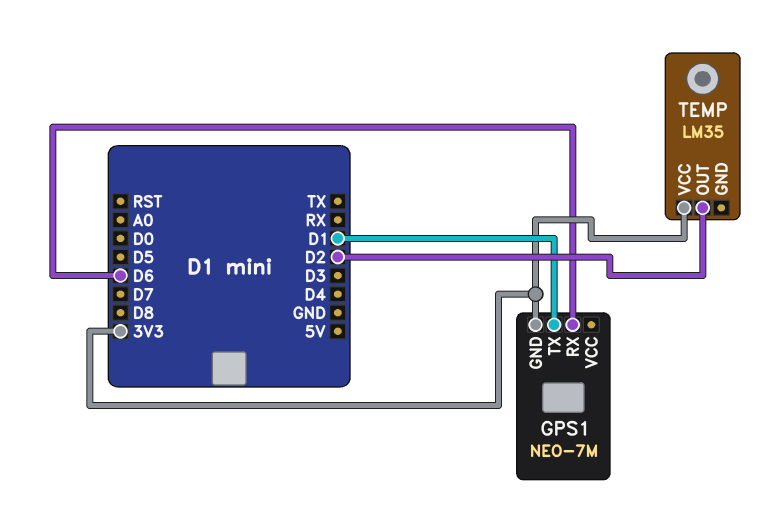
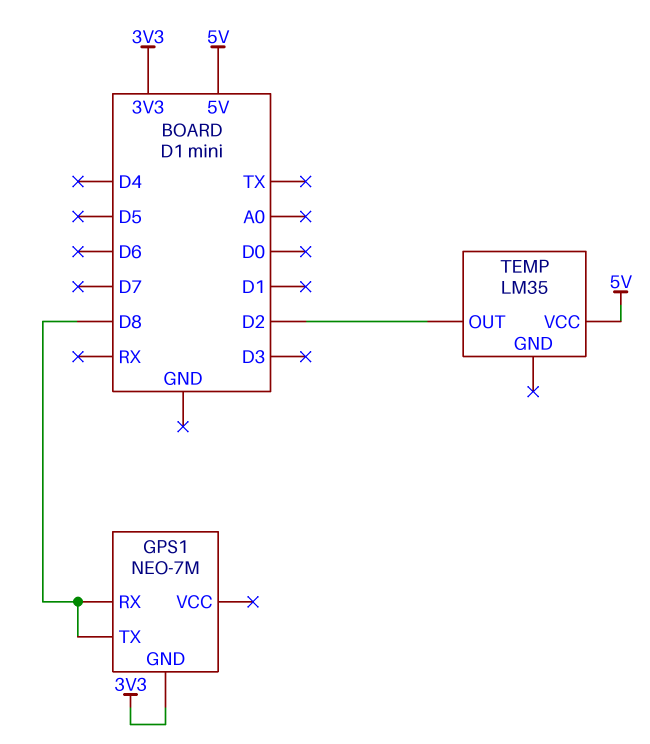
GPS1 pin RX: D6 -> D8
GPS1 pin TX: D1 -> D8
TEMP pin VCC: 3V3 -> 5V

